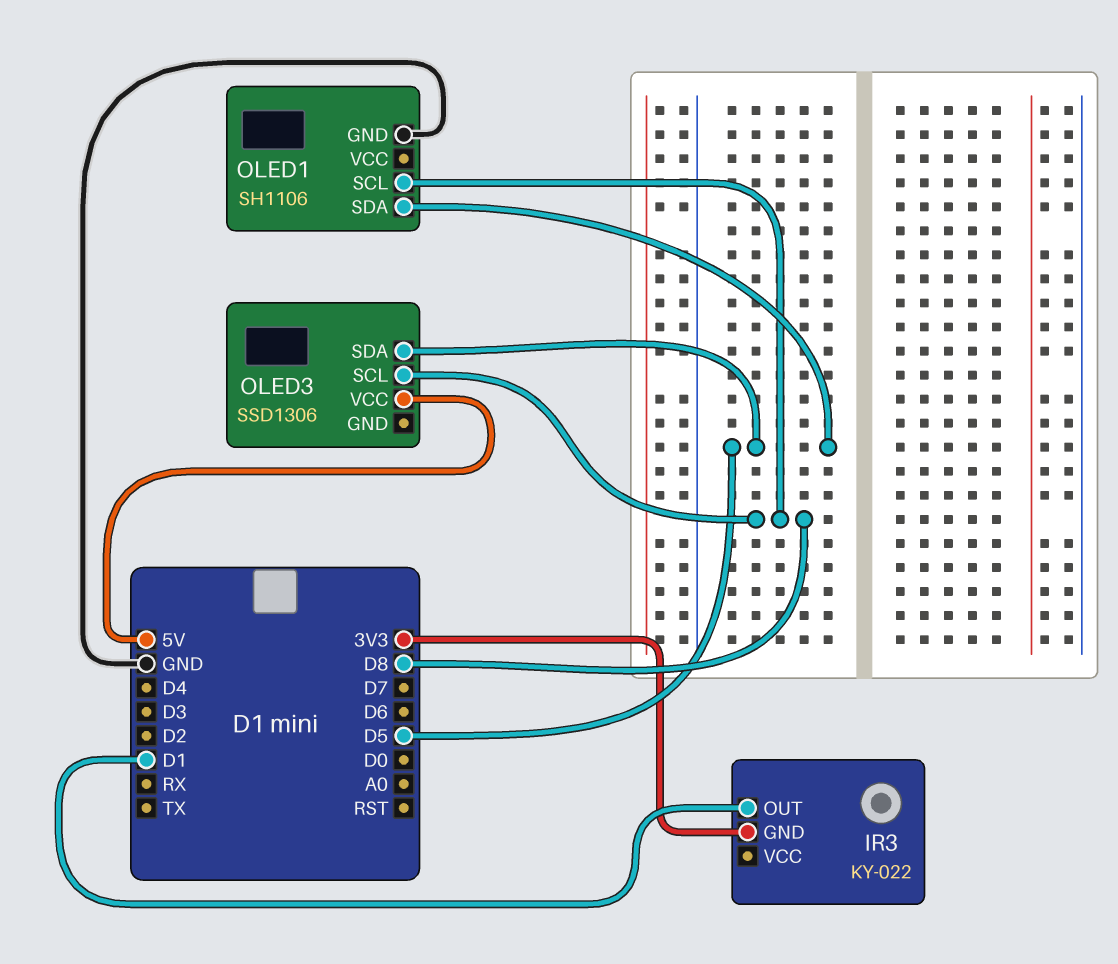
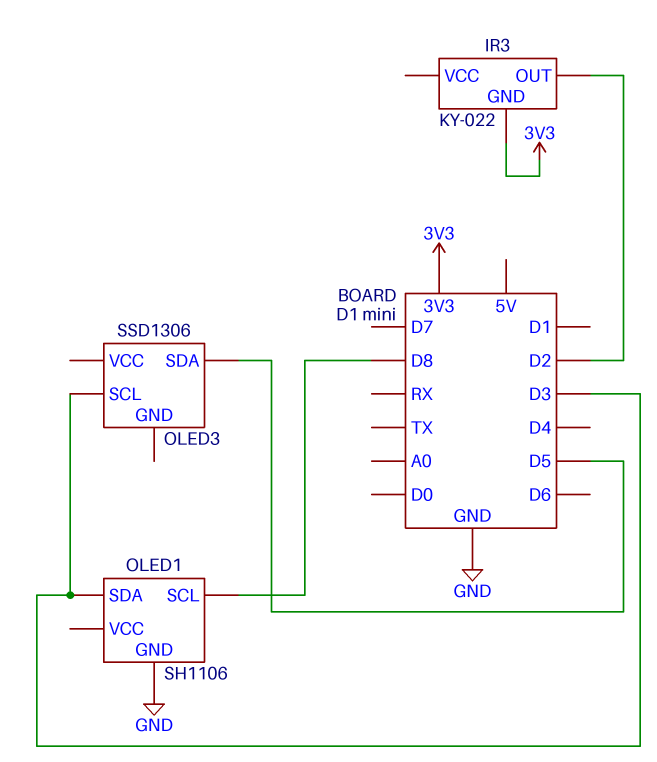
IR3 pin OUT: D1 -> D2
OLED1 pin SDA: D5 -> D3
OLED3 pin SCL: D8 -> D3
OLED3 pin VCC: 5V -> none

